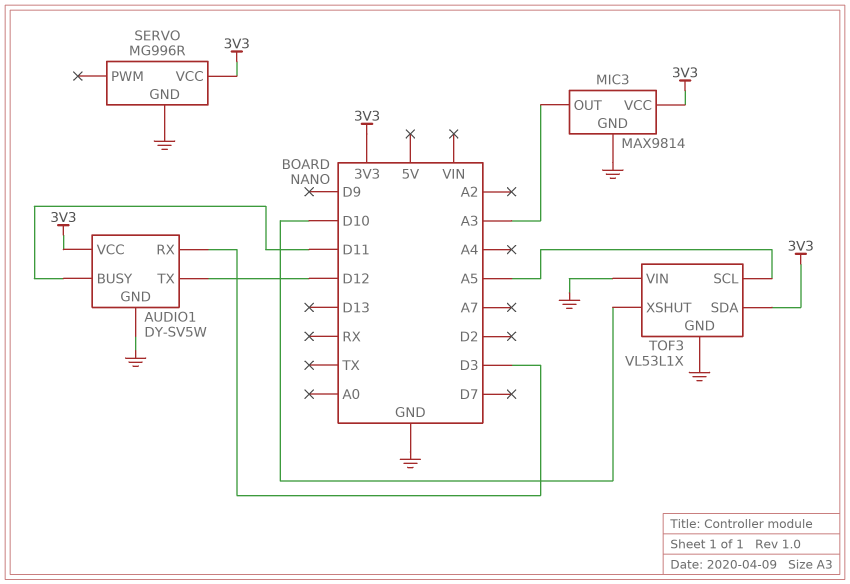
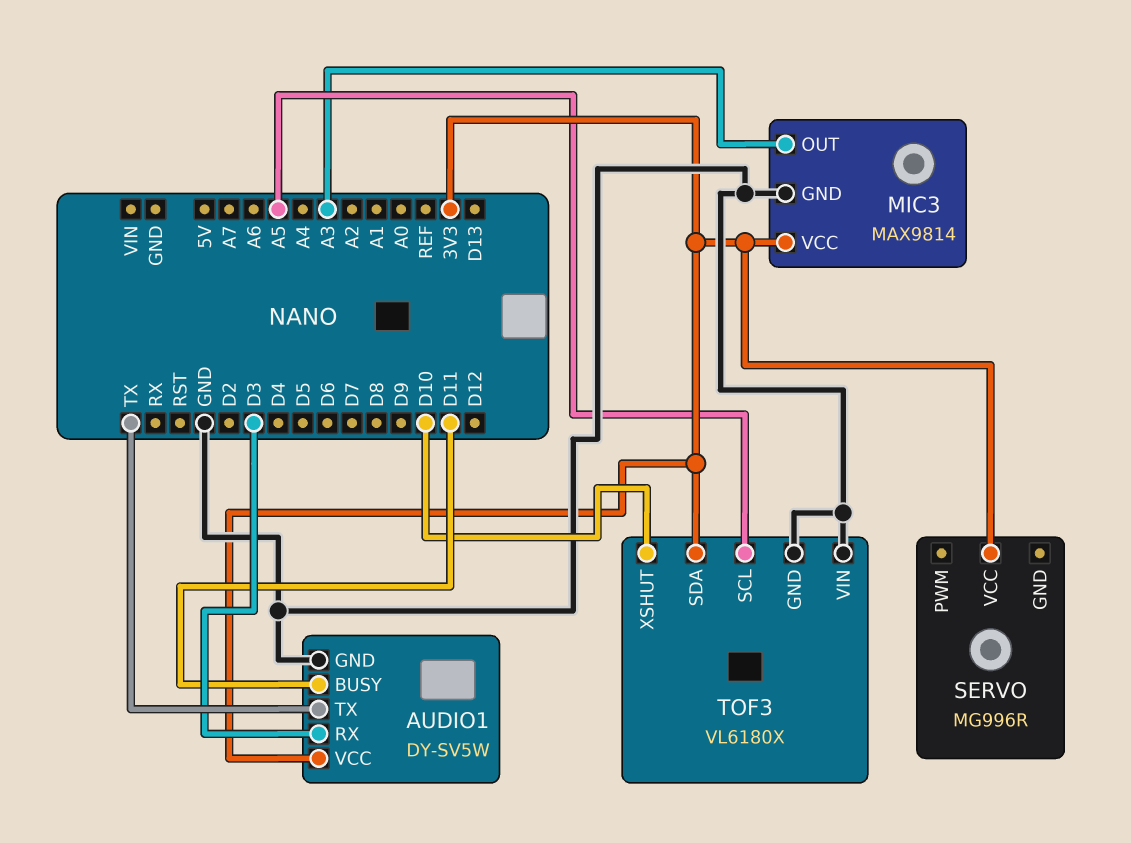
AUDIO1 pin TX: D12 -> TX
SERVO pin GND: GND -> none
TOF3: VL53L1X -> VL6180X

